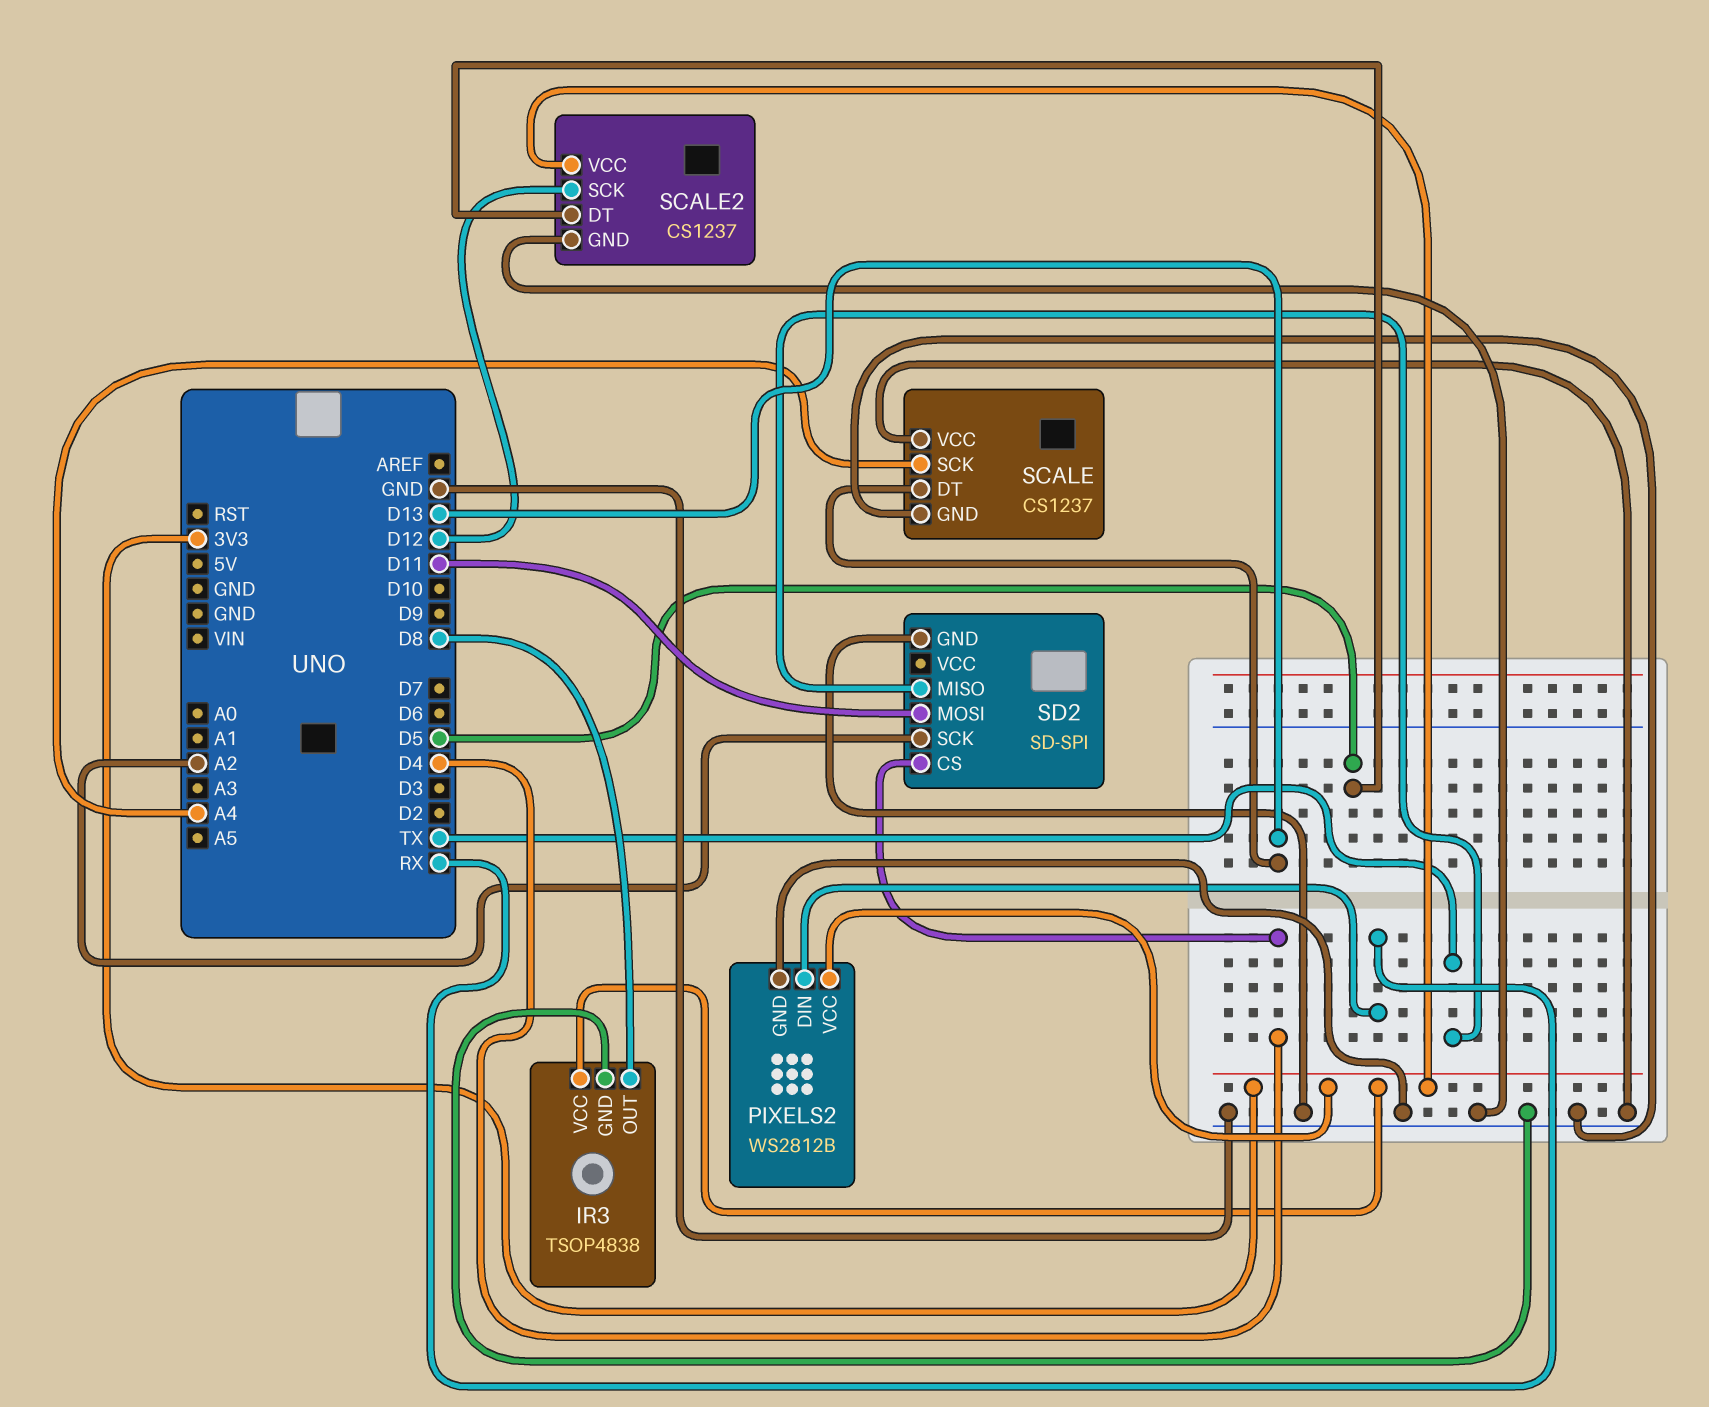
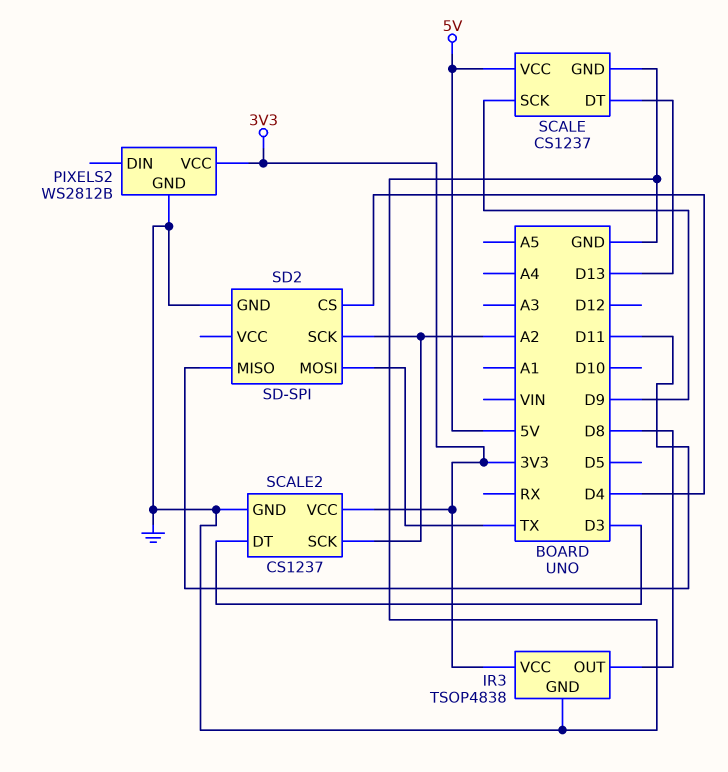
PIXELS2 pin DIN: RX -> none
SCALE pin SCK: A4 -> D9
SCALE pin VCC: GND -> 5V
SCALE2 pin DT: D5 -> D3
SCALE2 pin SCK: D12 -> A2
SD2 pin MISO: TX -> D11
SD2 pin MOSI: D11 -> TX

